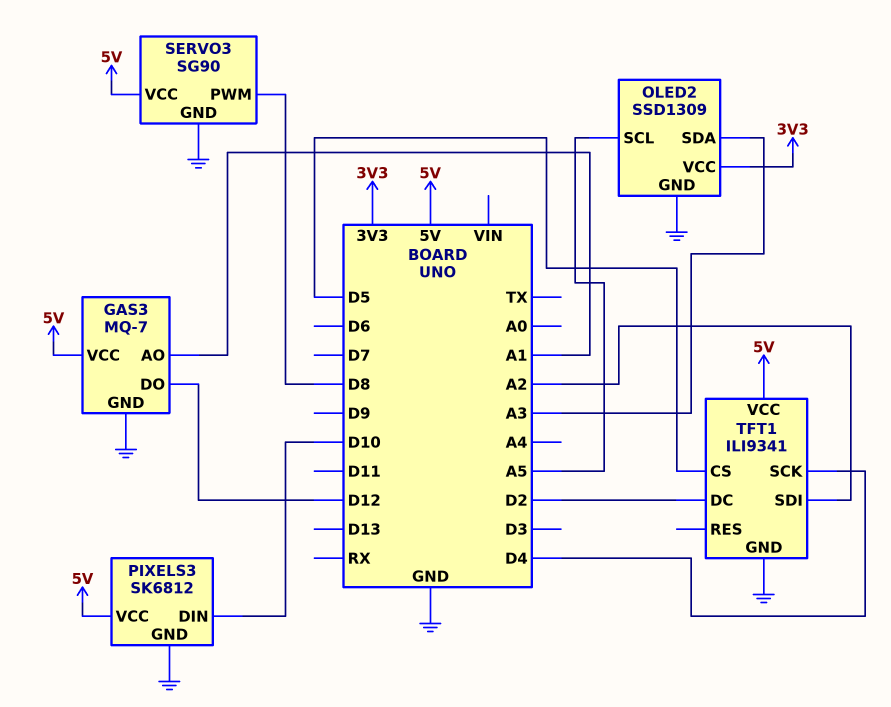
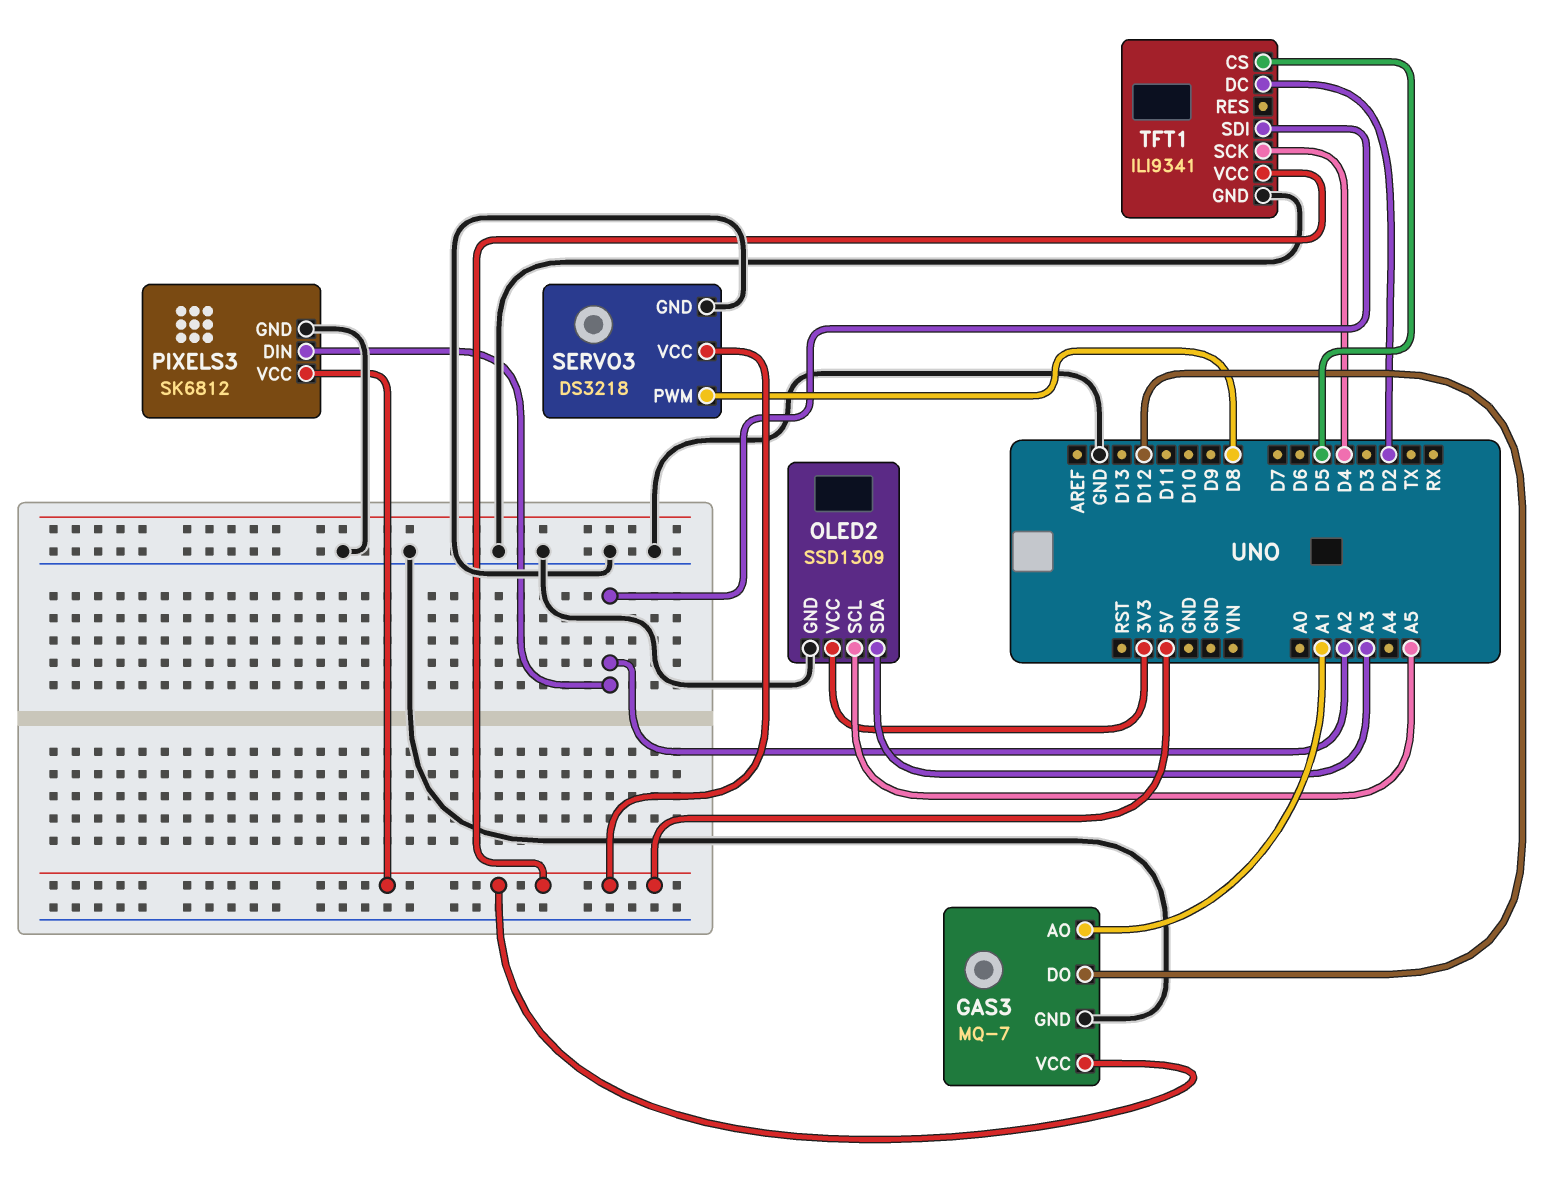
PIXELS3 pin DIN: D10 -> A2
SERVO3: SG90 -> DS3218

